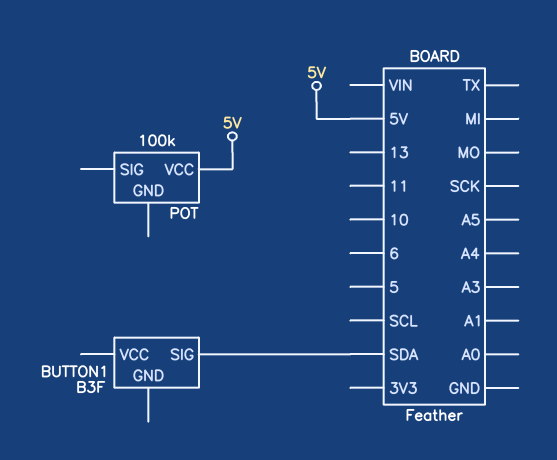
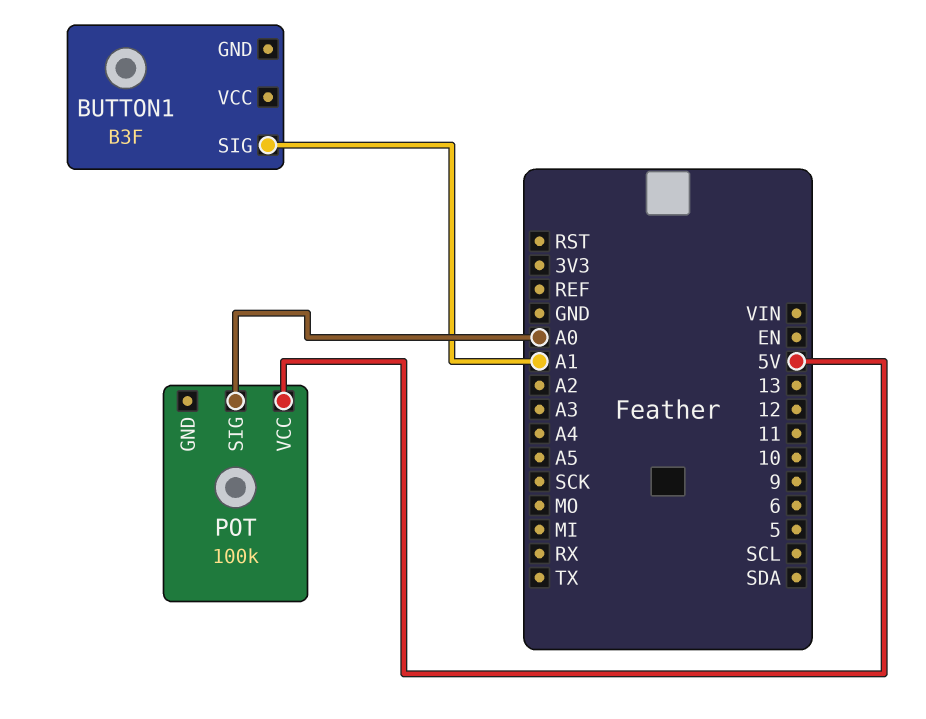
BUTTON1 pin SIG: SDA -> A1
POT pin SIG: none -> A0

